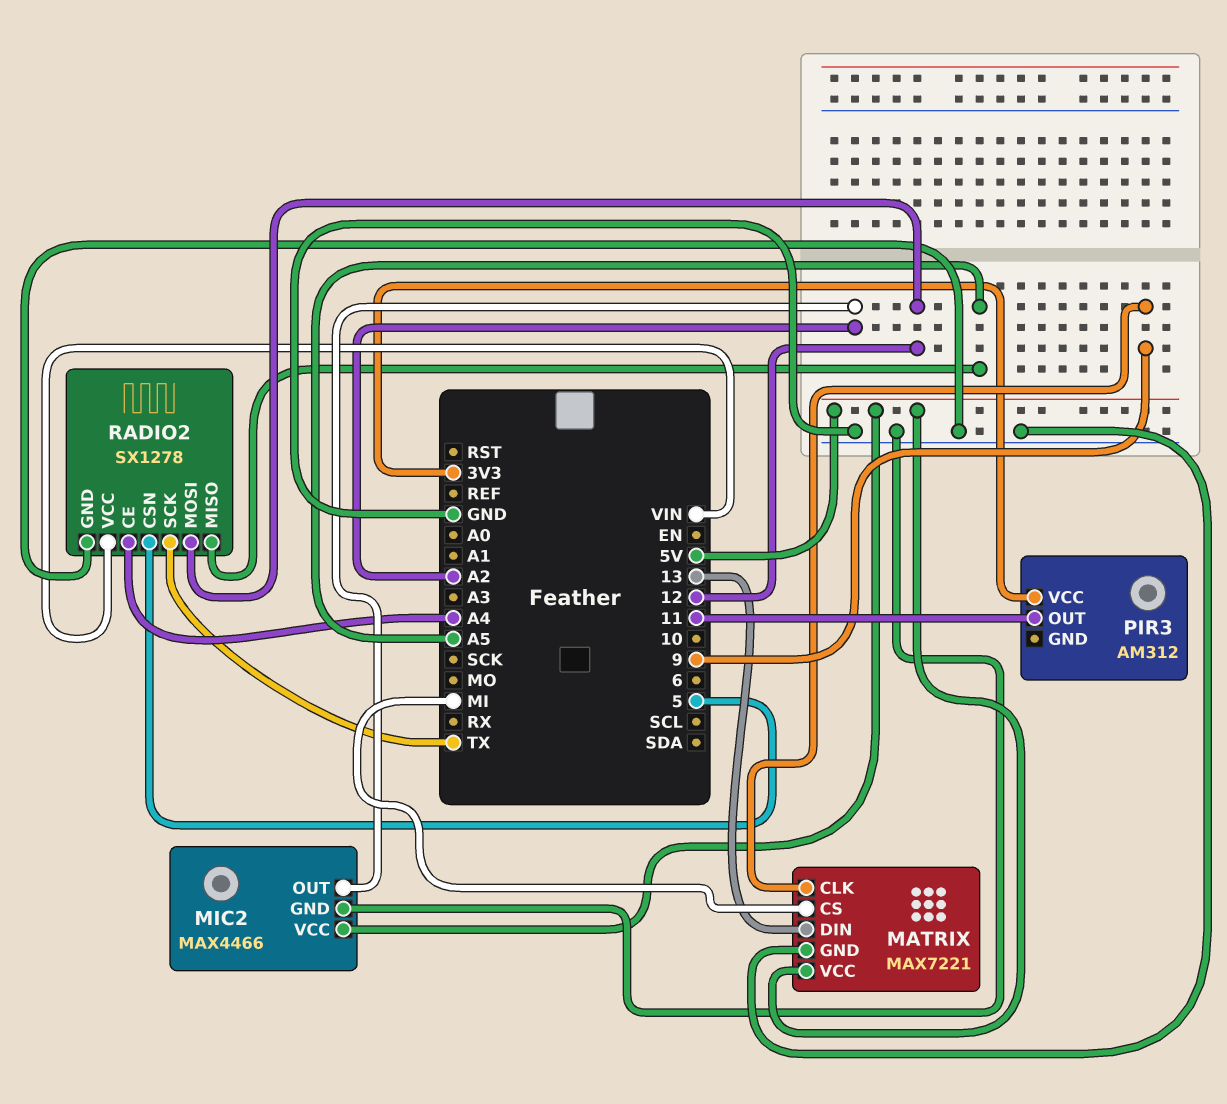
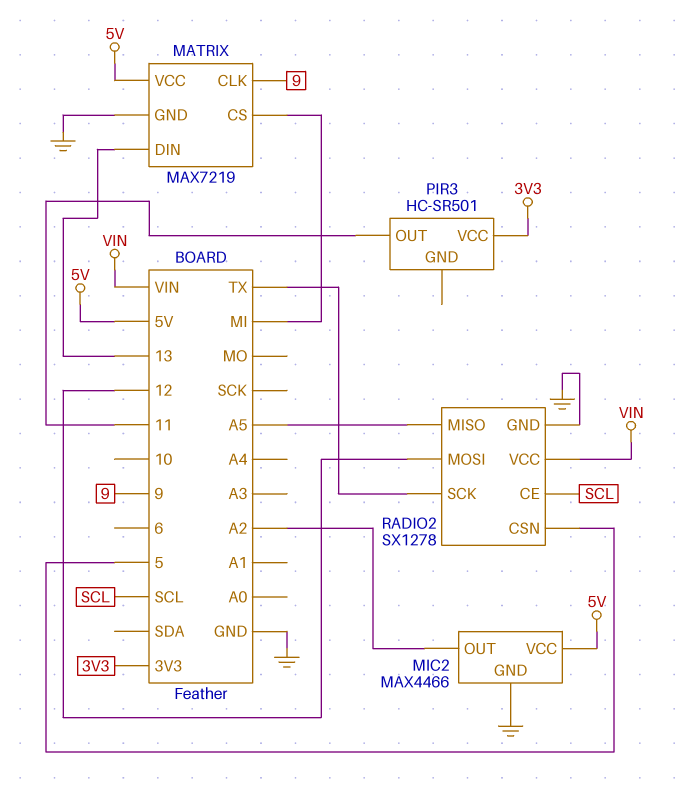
MATRIX: MAX7221 -> MAX7219
PIR3: AM312 -> HC-SR501
RADIO2 pin CE: A4 -> SCL

